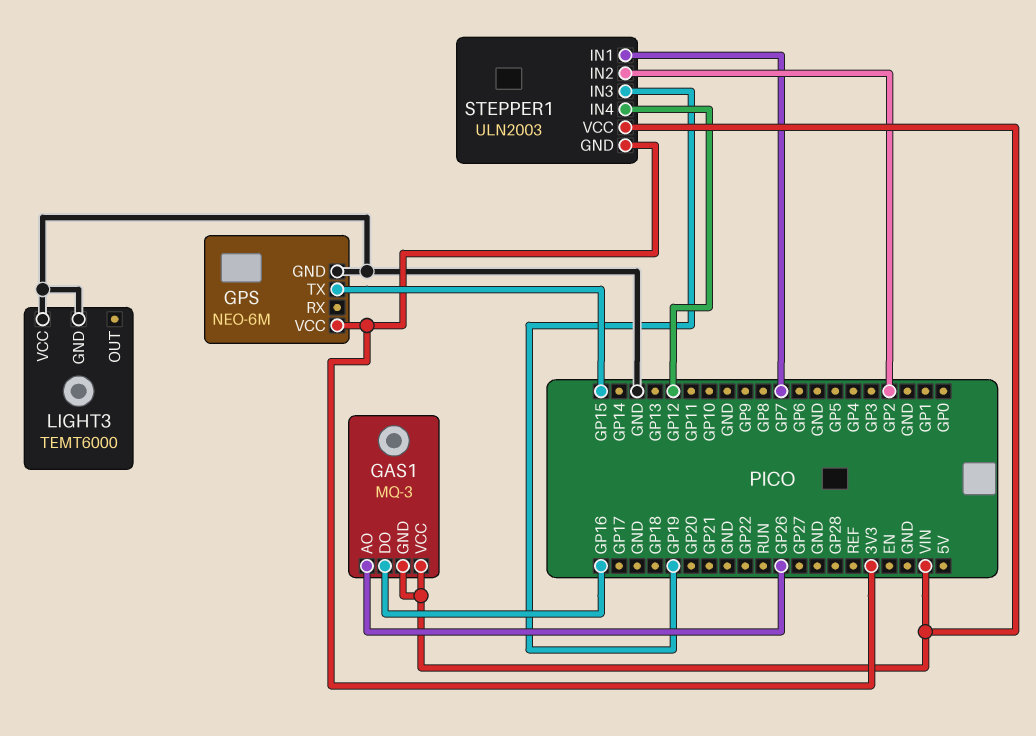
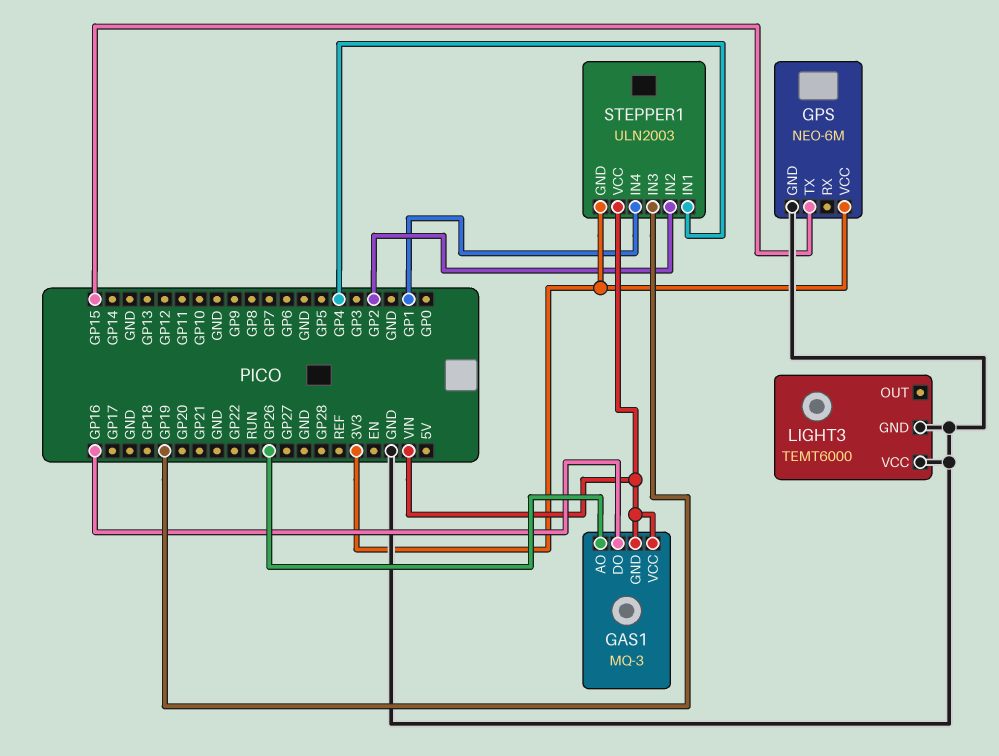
STEPPER1 pin IN1: GP7 -> GP4
STEPPER1 pin IN4: GP12 -> GP1

